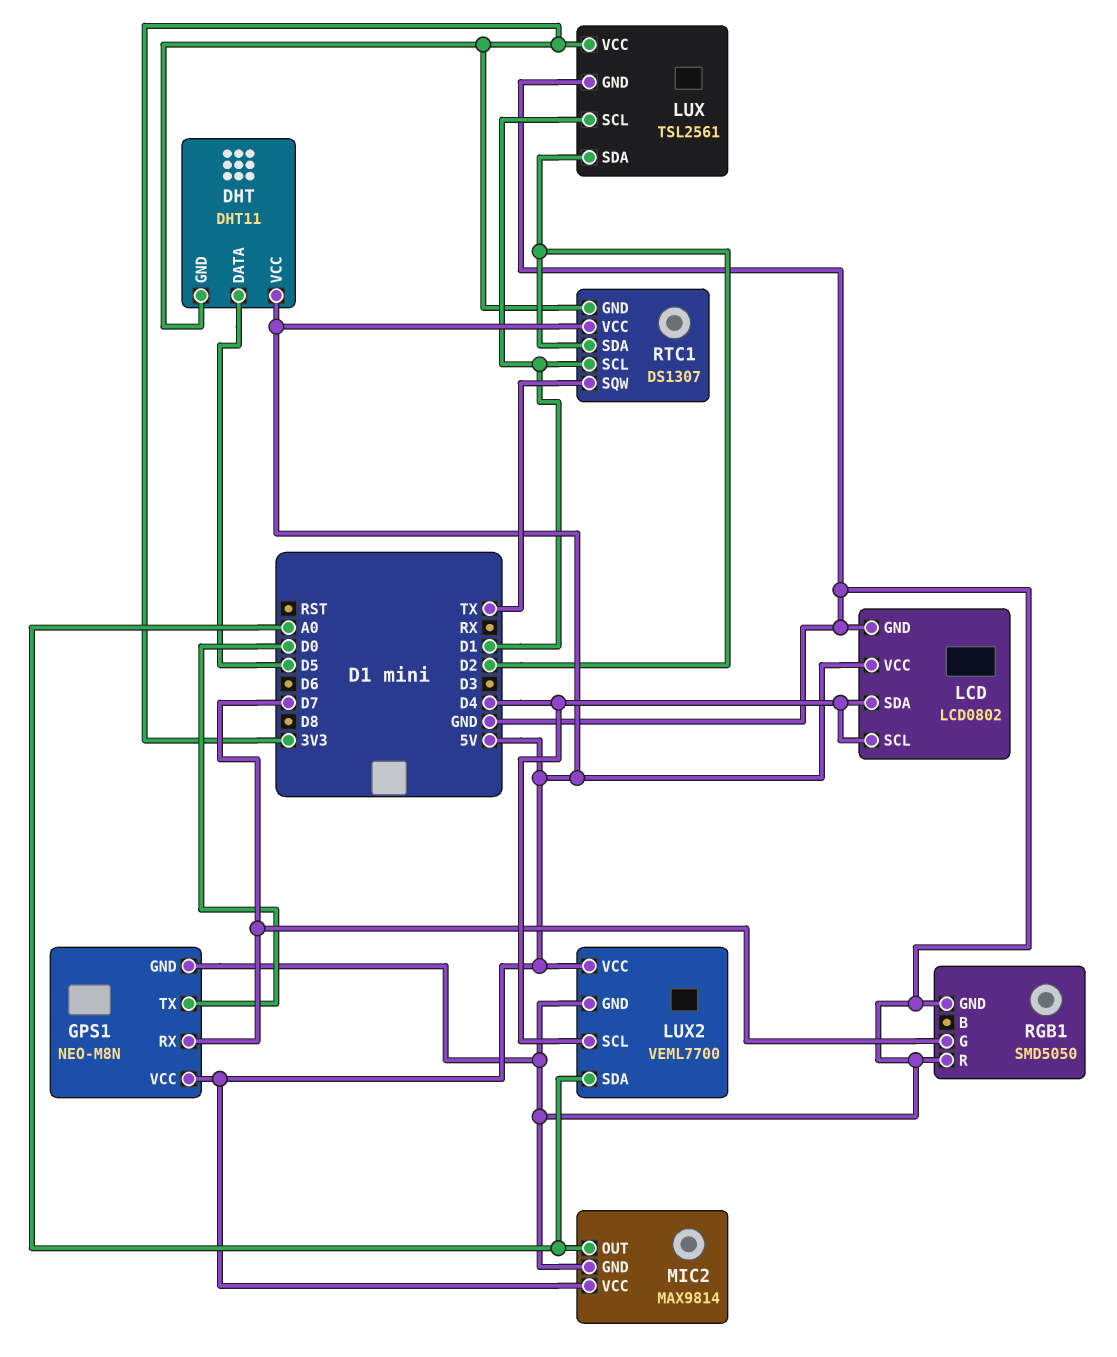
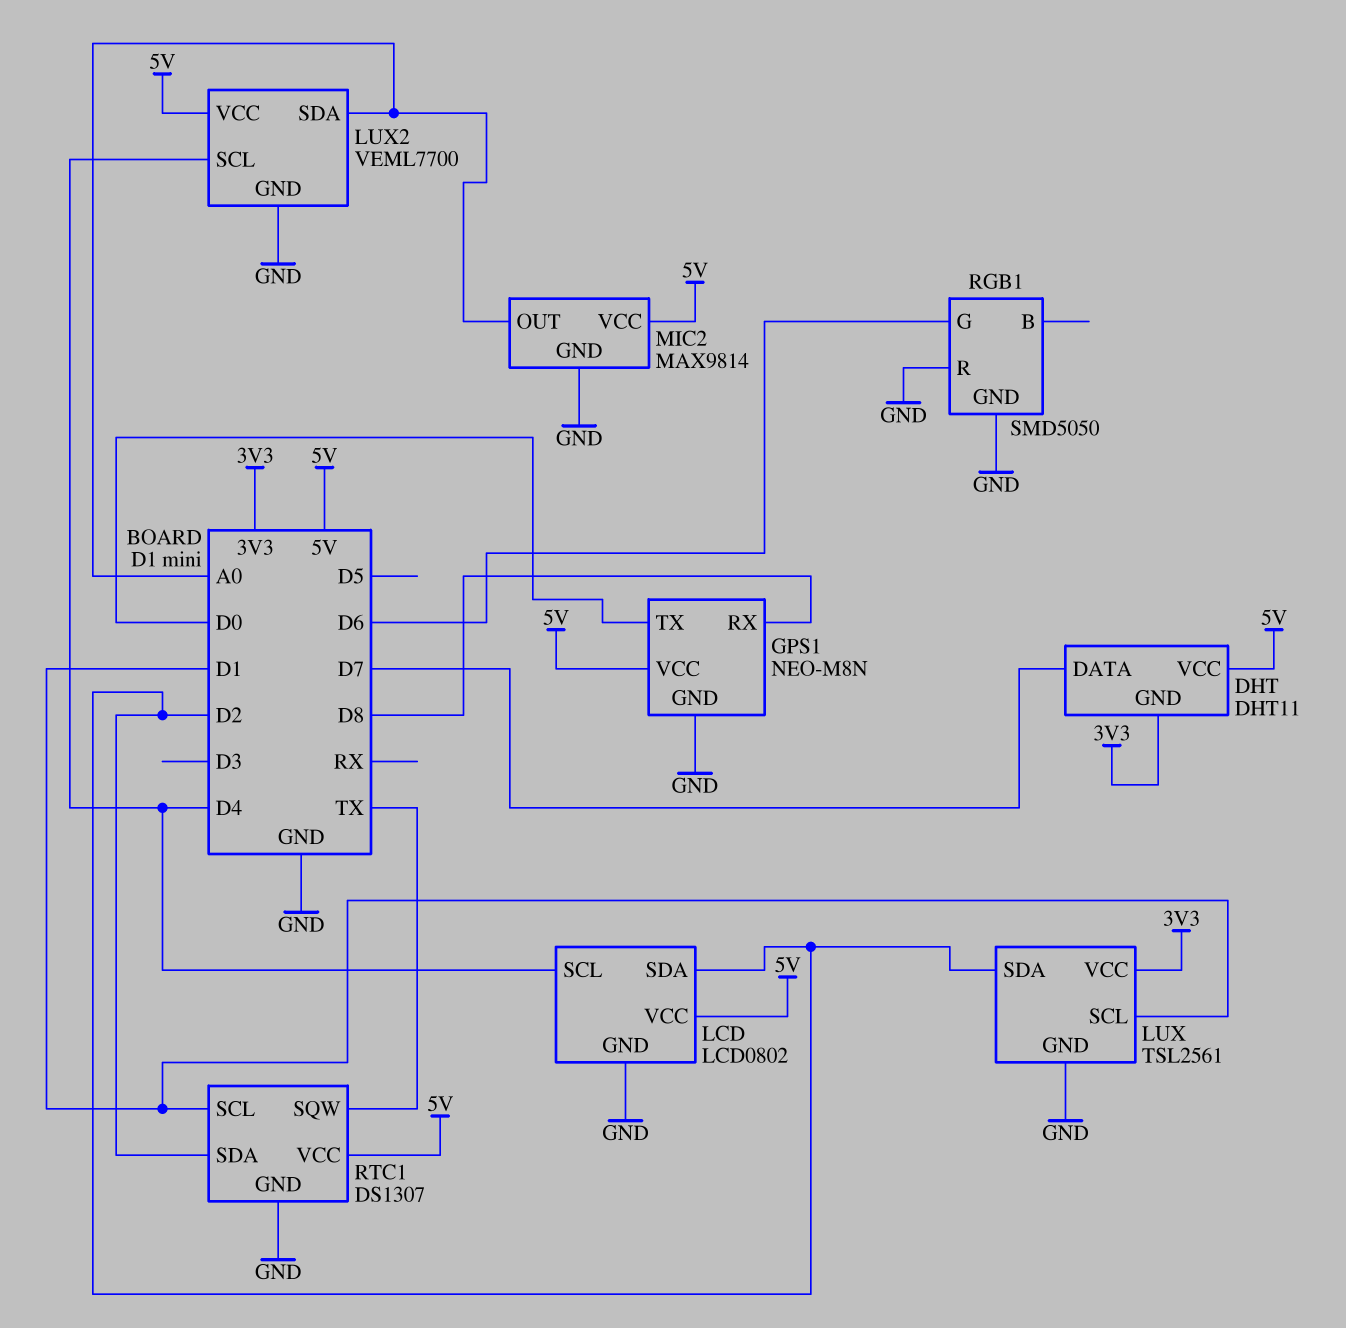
DHT pin DATA: D5 -> D7
GPS1 pin RX: D7 -> D8
LCD pin SDA: D4 -> D2
RGB1 pin G: D7 -> D6
RTC1 pin GND: 3V3 -> GND

